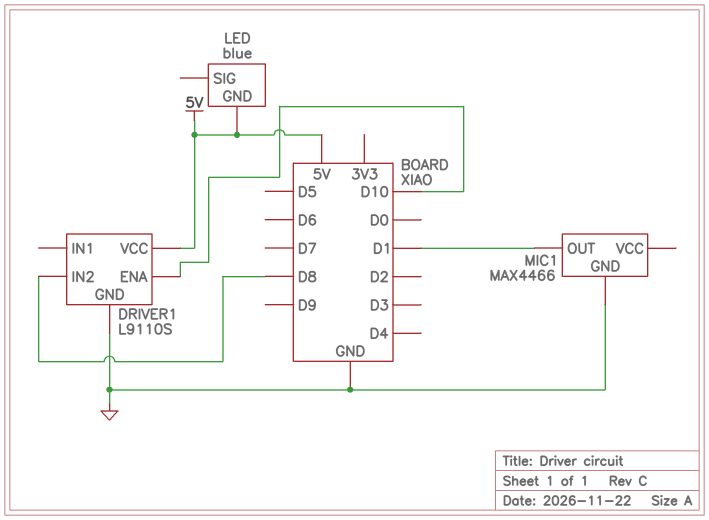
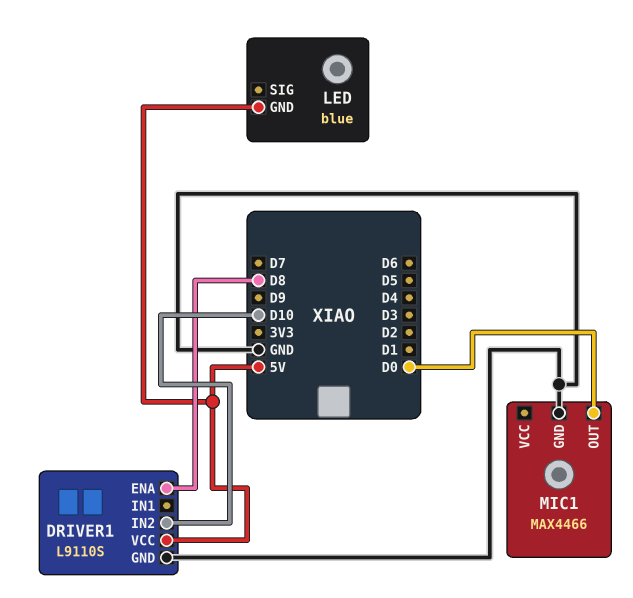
DRIVER1 pin ENA: D10 -> D8
DRIVER1 pin IN2: D8 -> D10
MIC1 pin OUT: D1 -> D0

